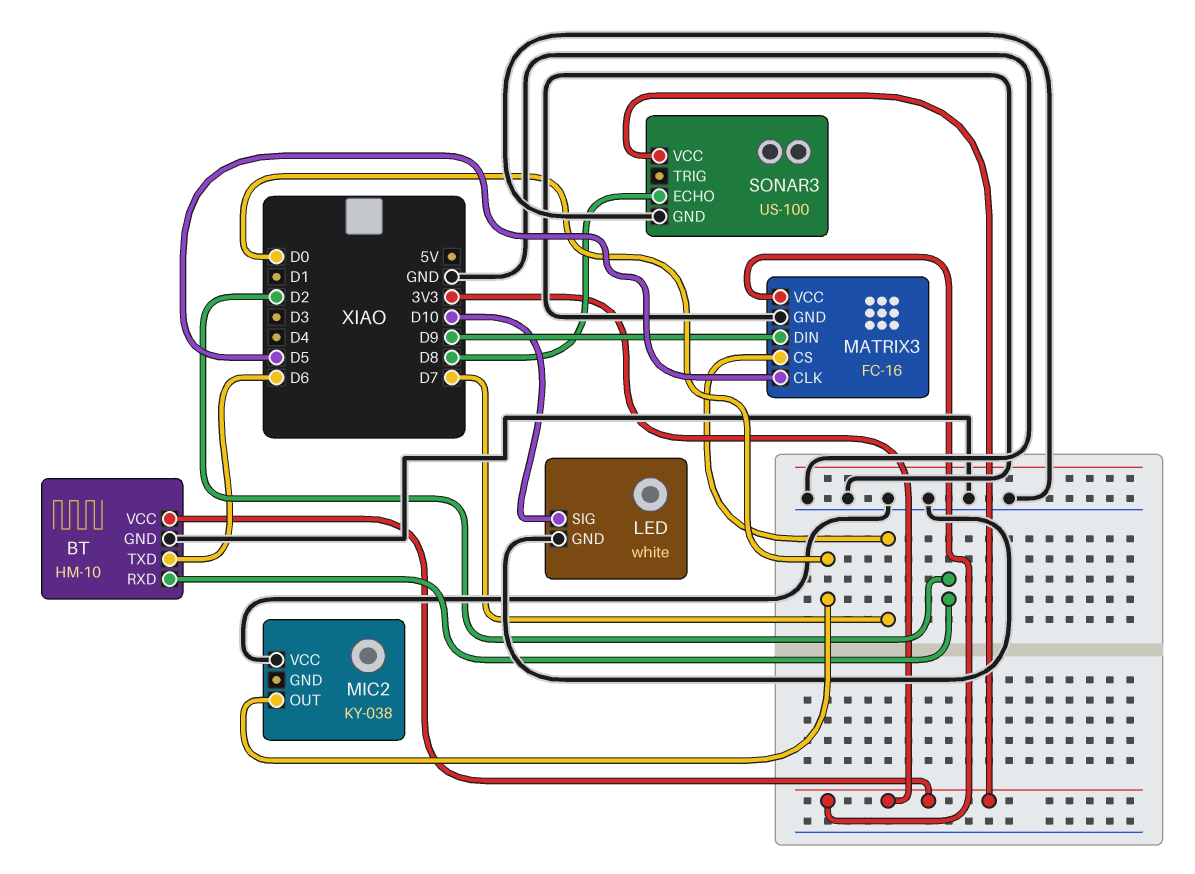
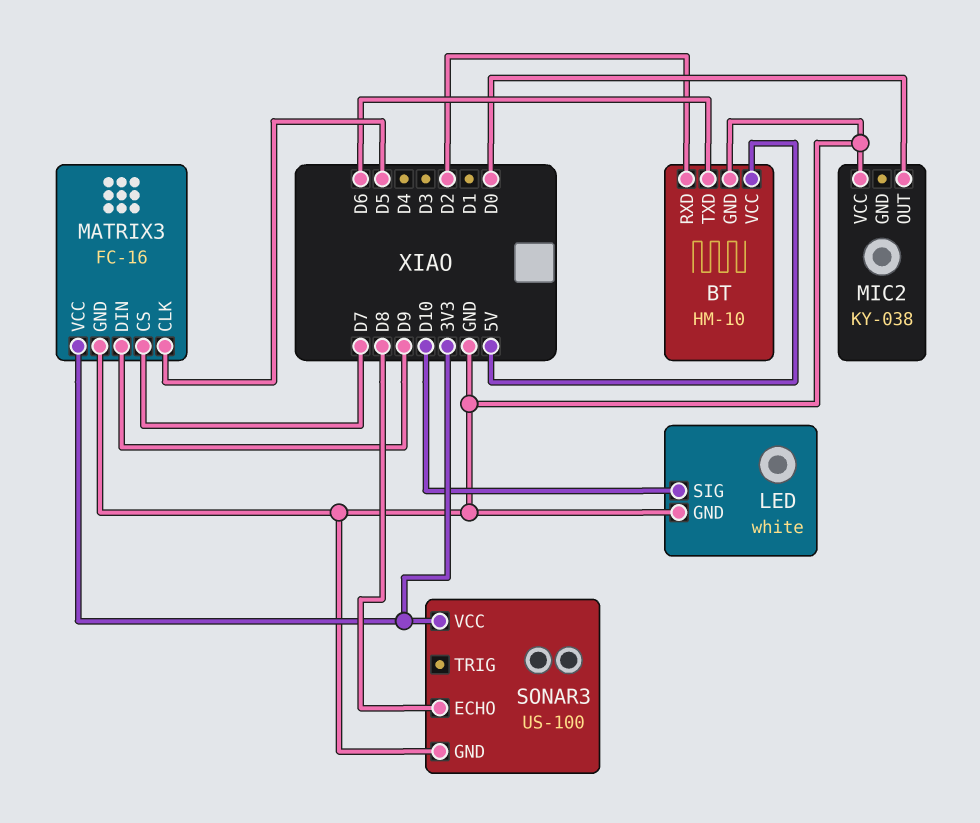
BT pin VCC: 3V3 -> 5V

